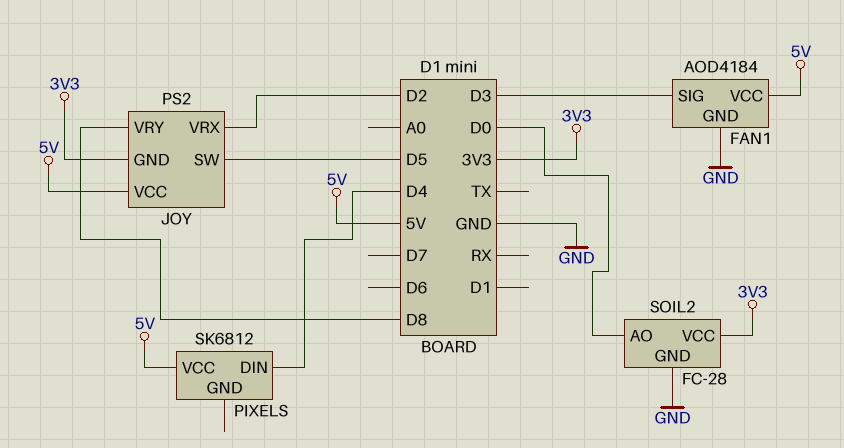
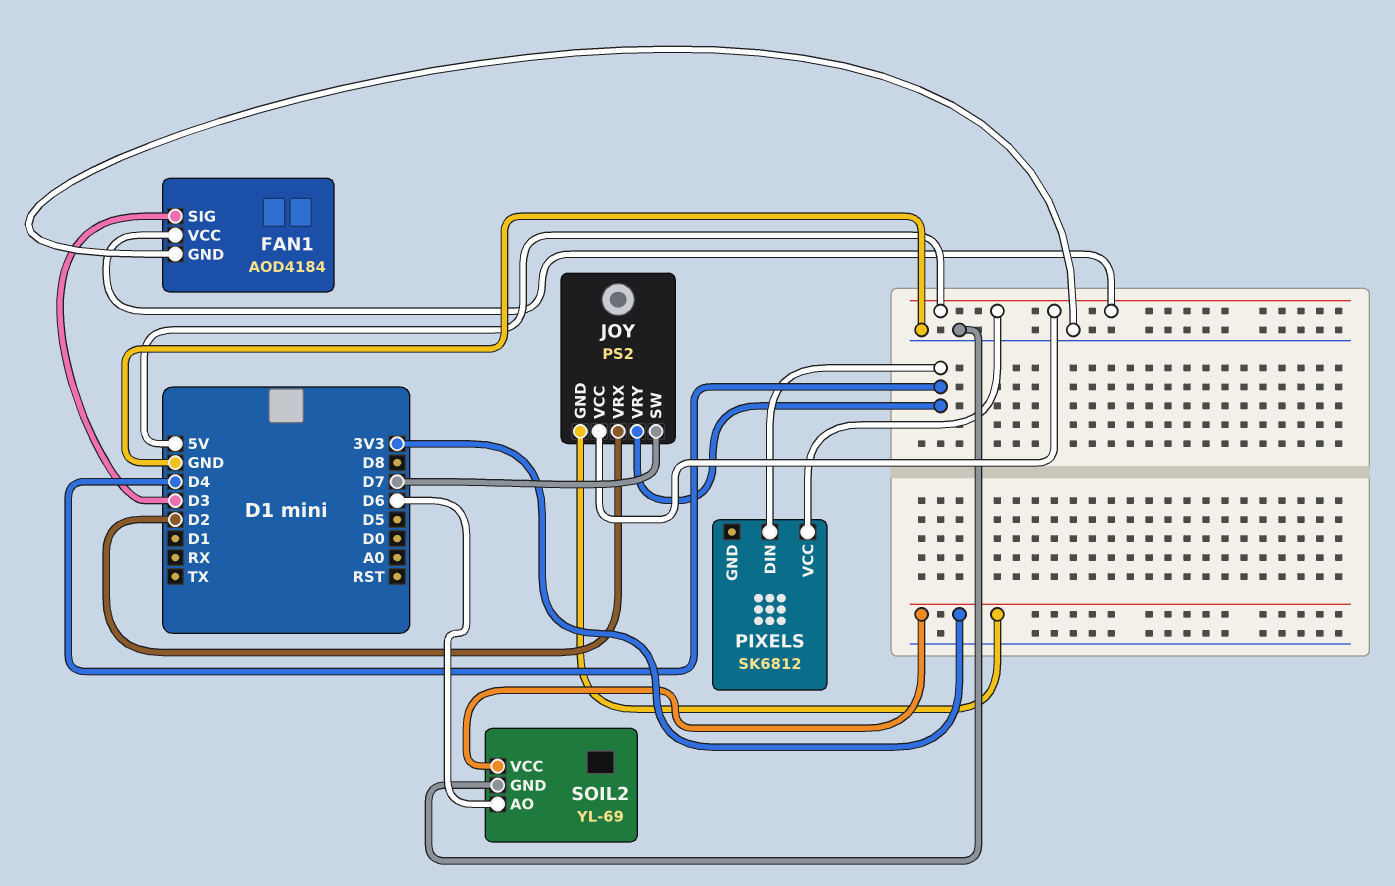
JOY pin SW: D5 -> D7
JOY pin VRY: D8 -> D4
SOIL2: FC-28 -> YL-69
SOIL2 pin AO: D0 -> D6

